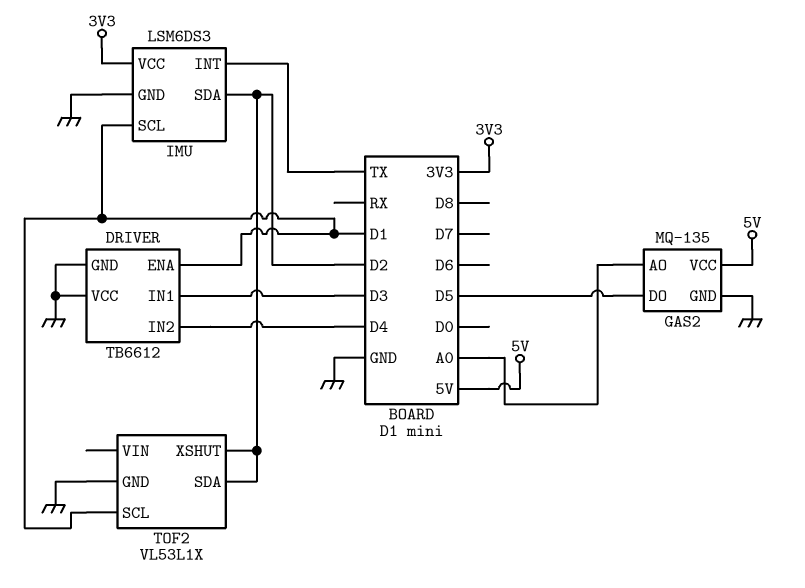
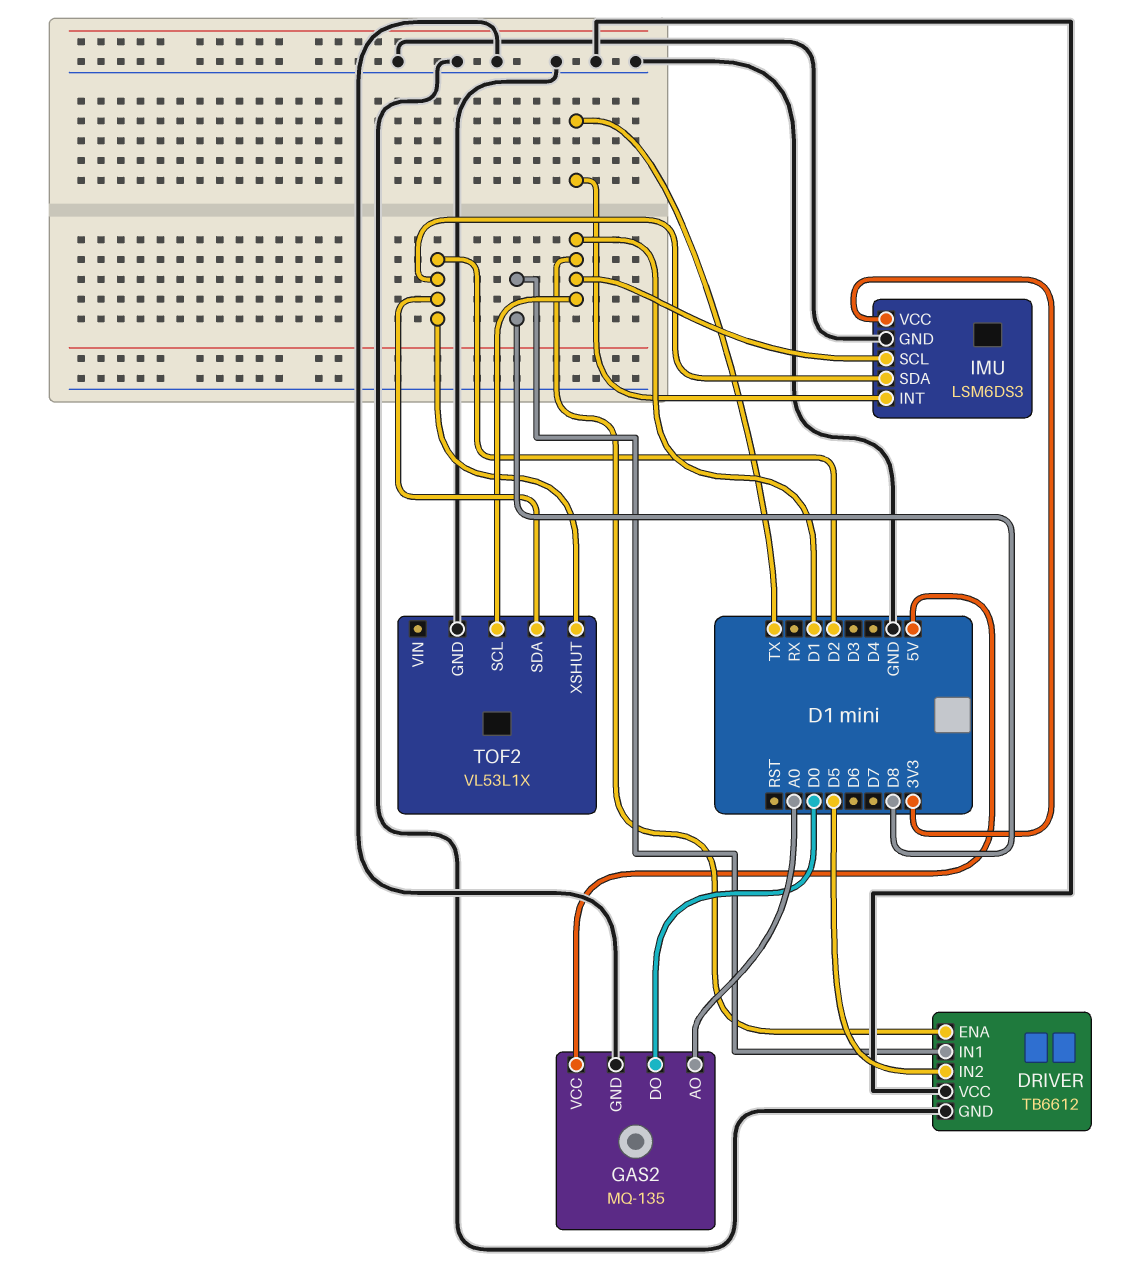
DRIVER pin IN1: D3 -> D8
DRIVER pin IN2: D4 -> D5
GAS2 pin DO: D5 -> D0

